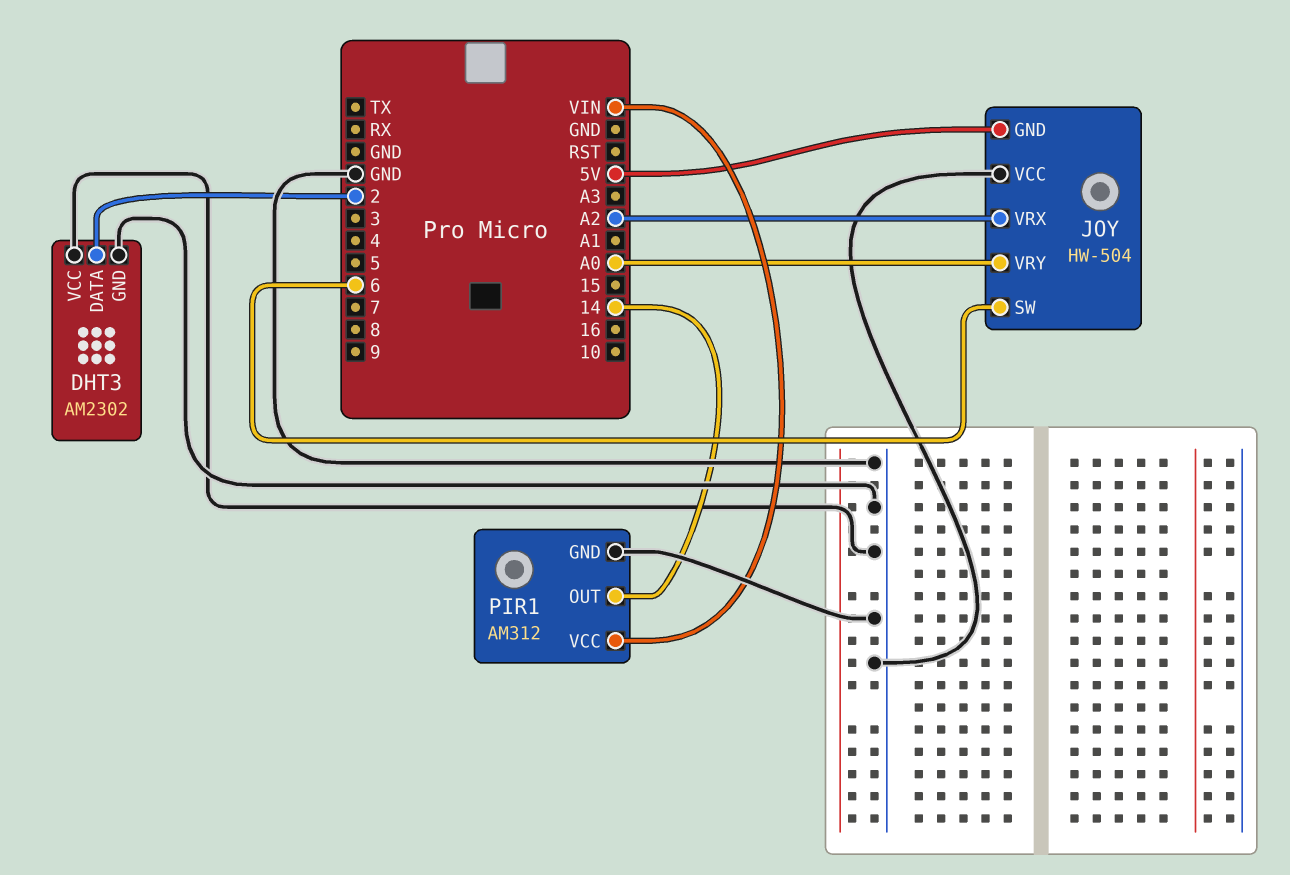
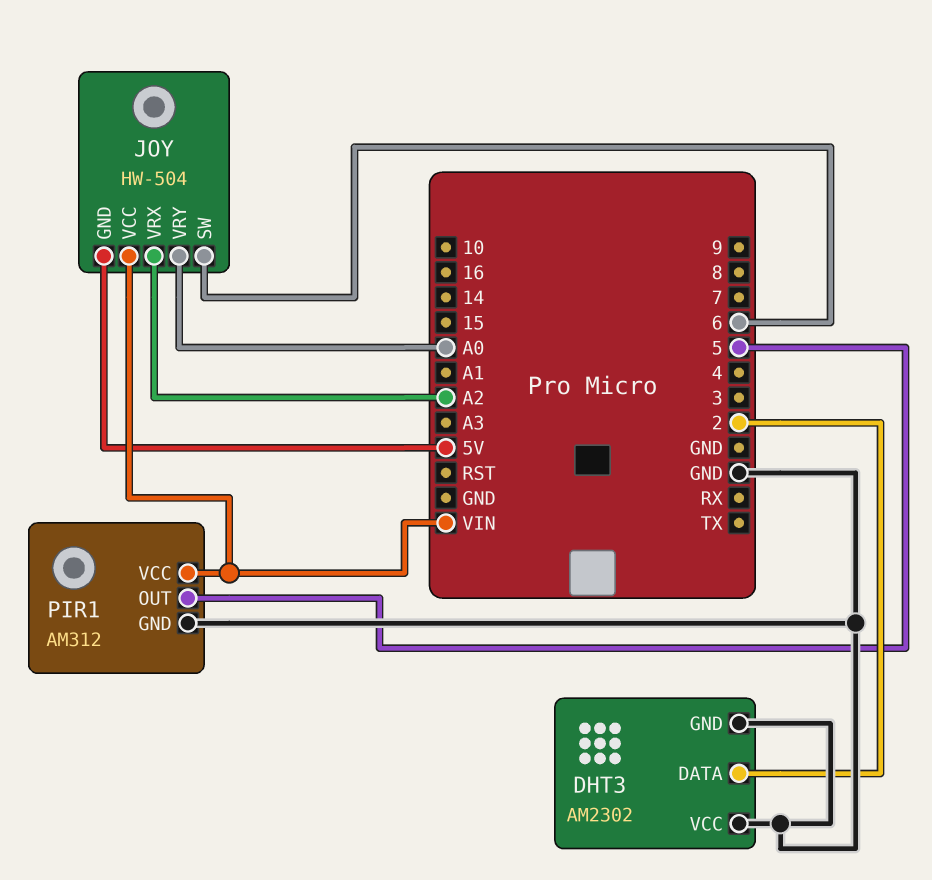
JOY pin VCC: GND -> VIN
PIR1 pin OUT: 14 -> 5

